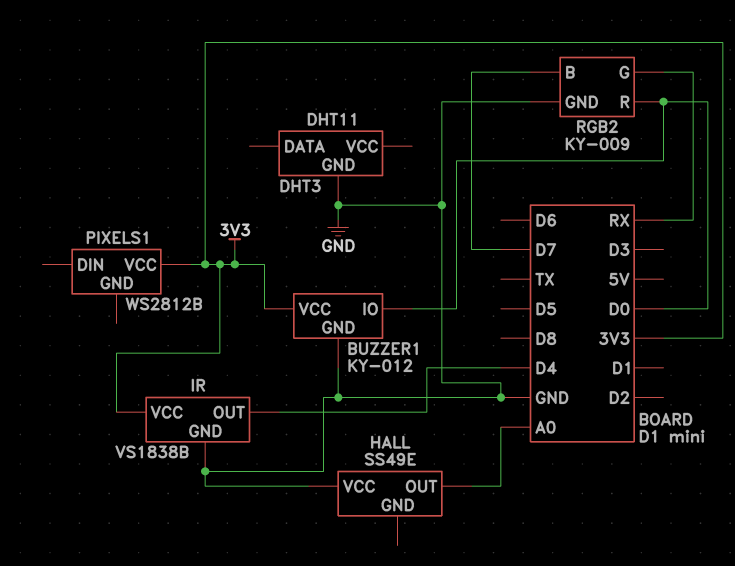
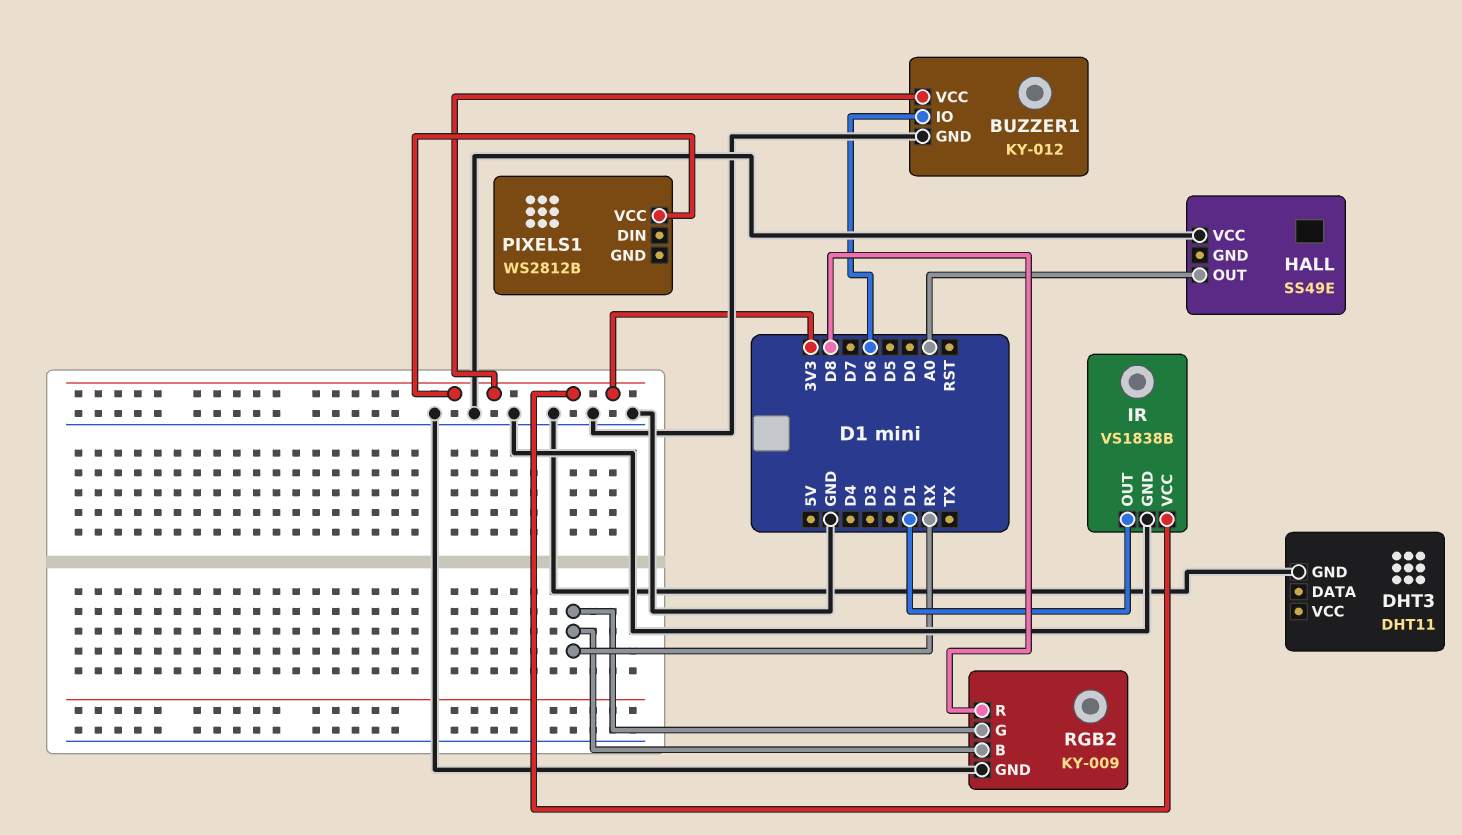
BUZZER1 pin IO: D0 -> D6
IR pin OUT: D4 -> D1
RGB2 pin B: D7 -> RX
RGB2 pin R: D0 -> D8

